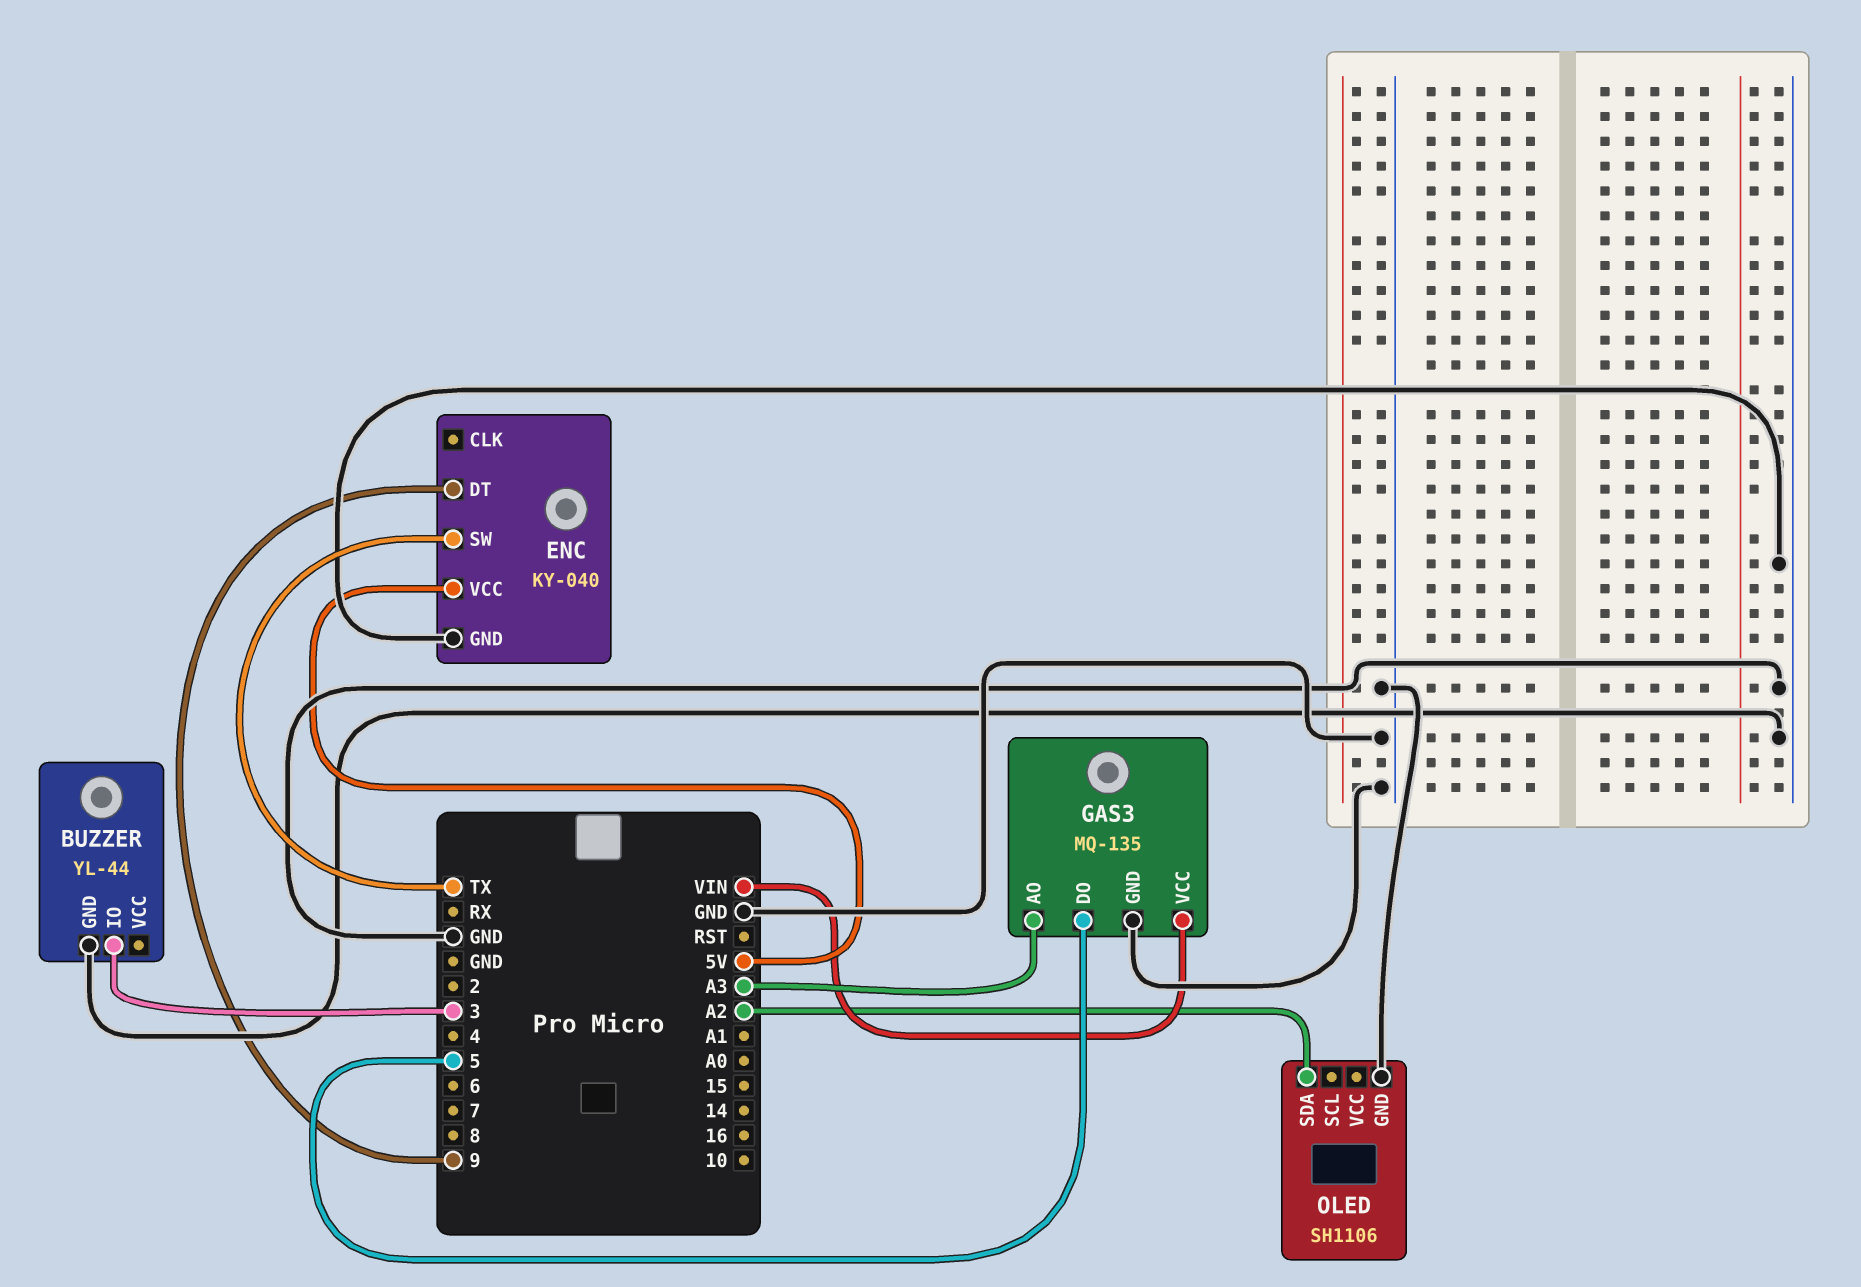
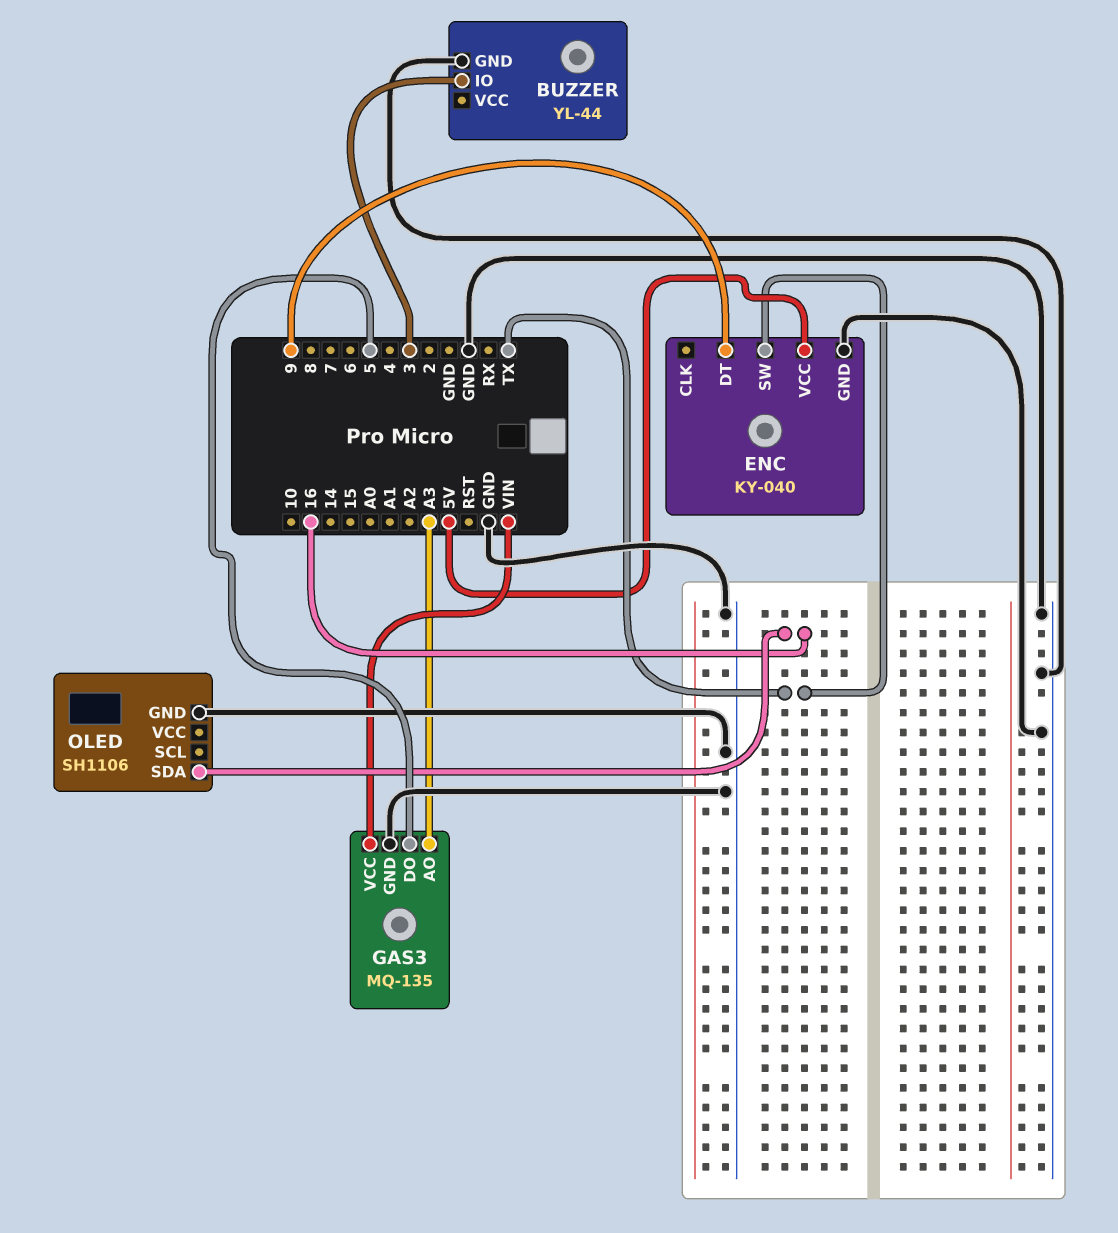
OLED pin SDA: A2 -> 16

